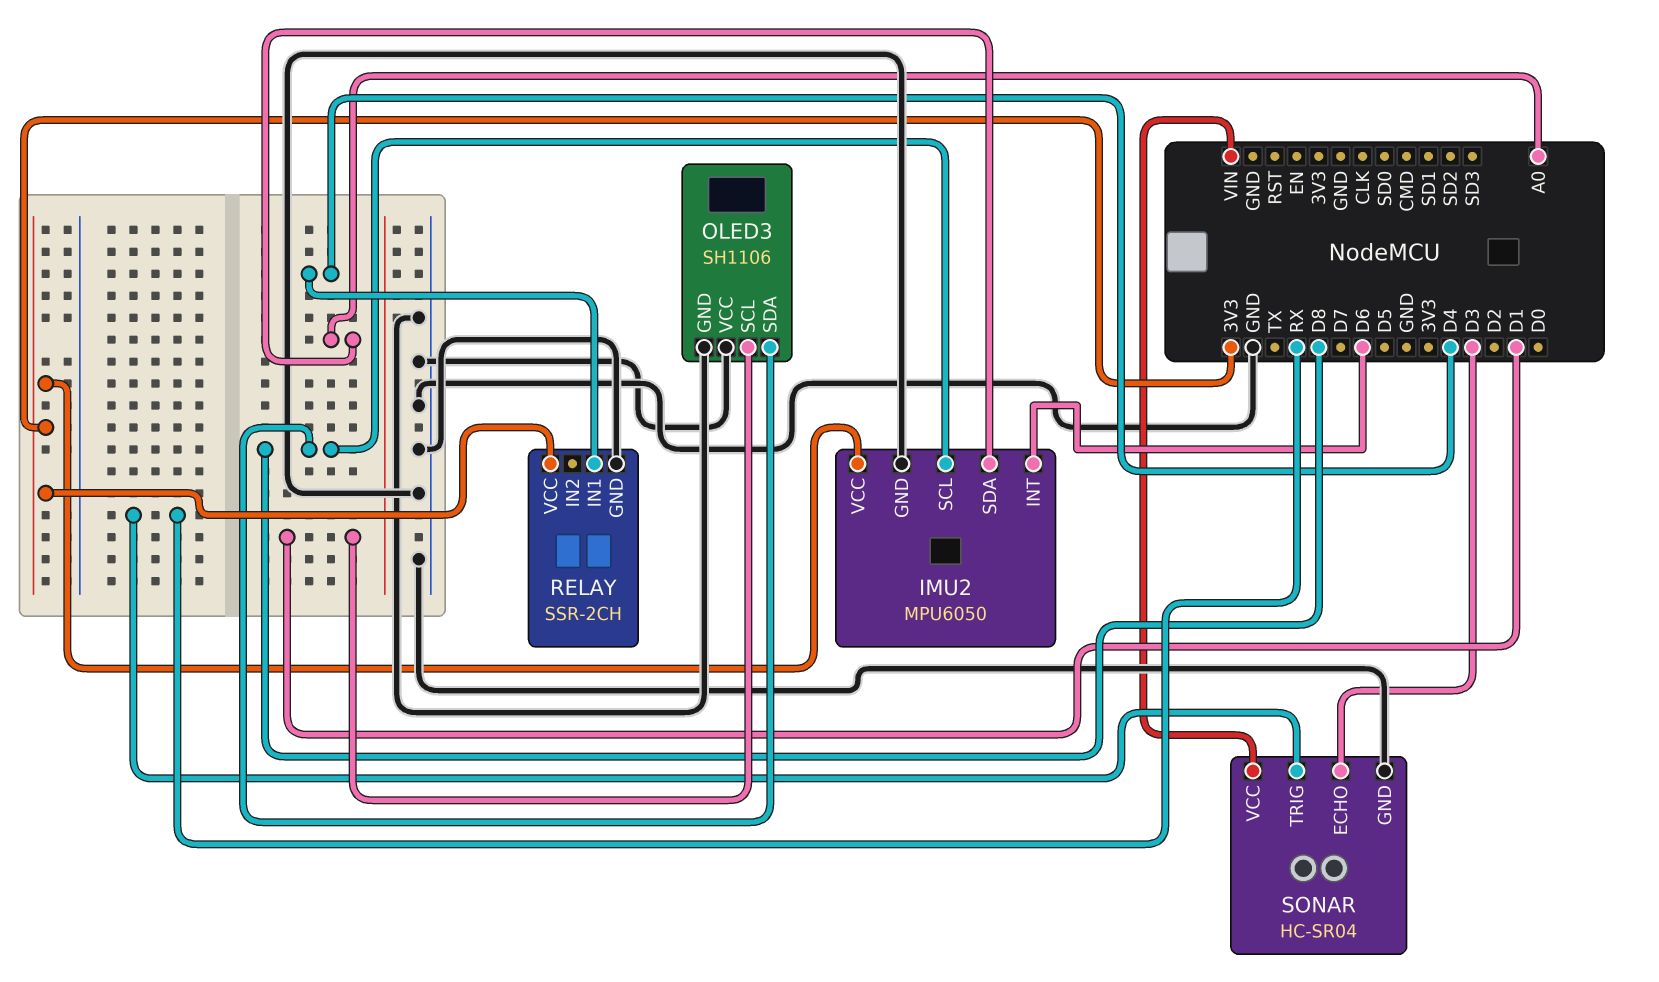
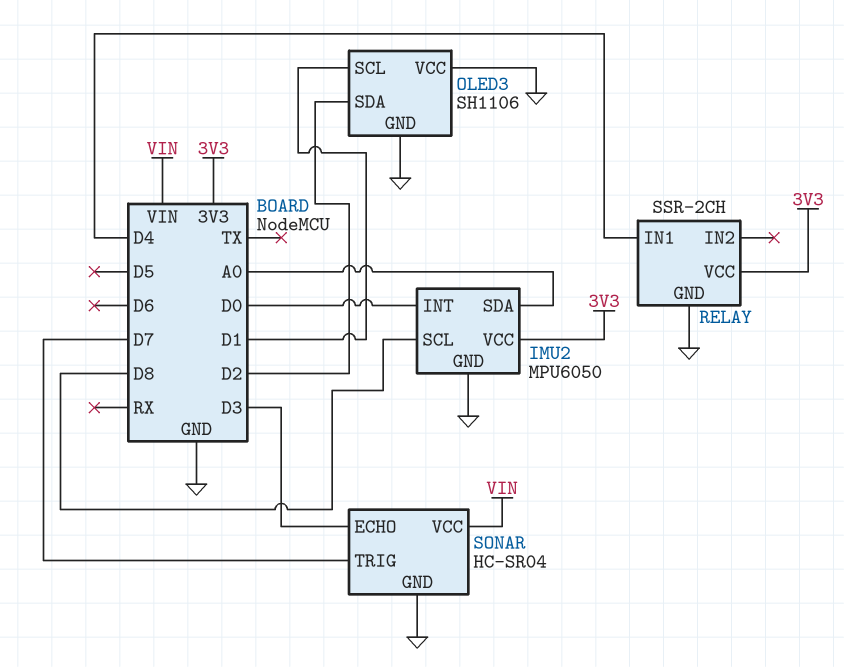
IMU2 pin INT: D6 -> D0
OLED3 pin SDA: D8 -> D2
SONAR pin TRIG: RX -> D7

